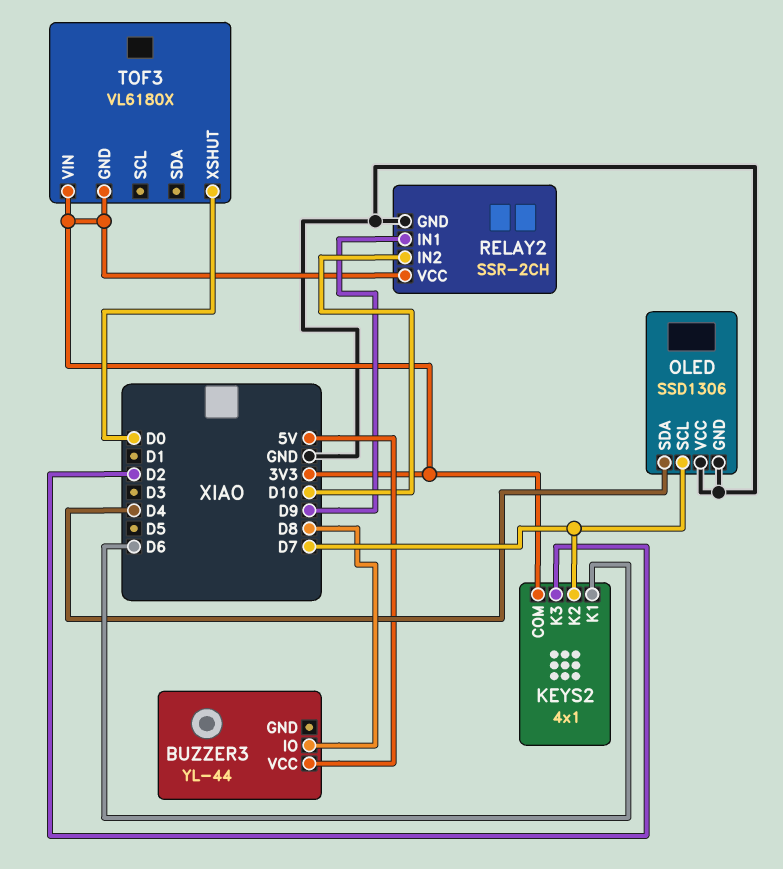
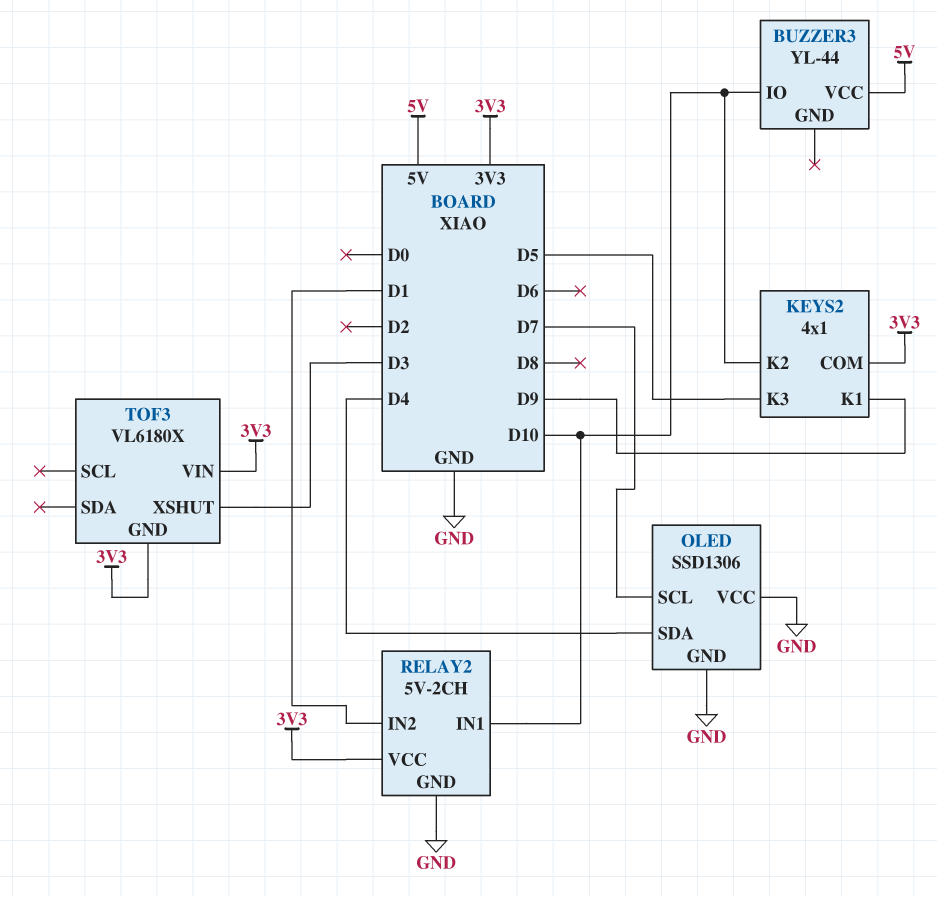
BUZZER3 pin IO: D8 -> D10
KEYS2 pin K1: D6 -> D9
KEYS2 pin K2: D7 -> D10
KEYS2 pin K3: D2 -> D5
RELAY2: SSR-2CH -> 5V-2CH
RELAY2 pin IN1: D9 -> D10
RELAY2 pin IN2: D10 -> D1
TOF3 pin XSHUT: D0 -> D3

